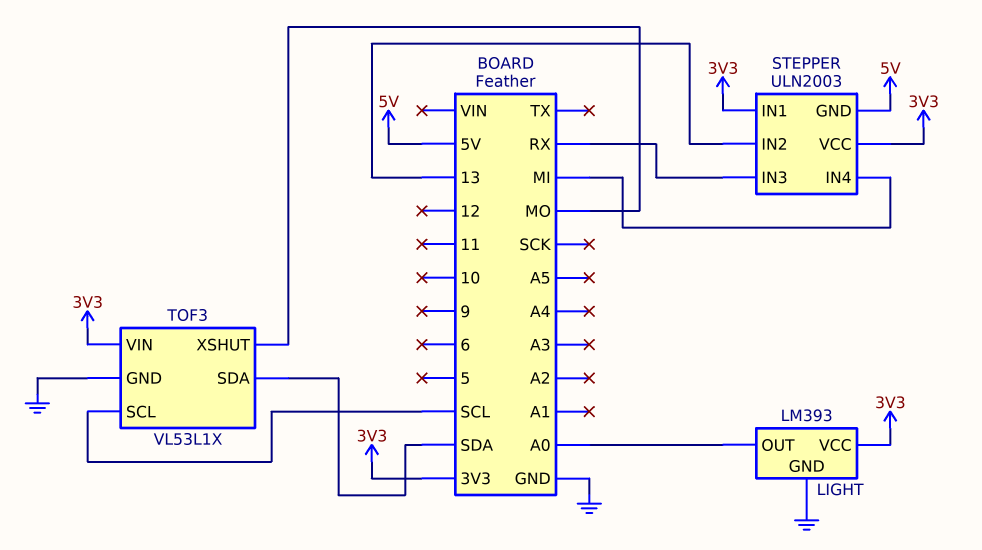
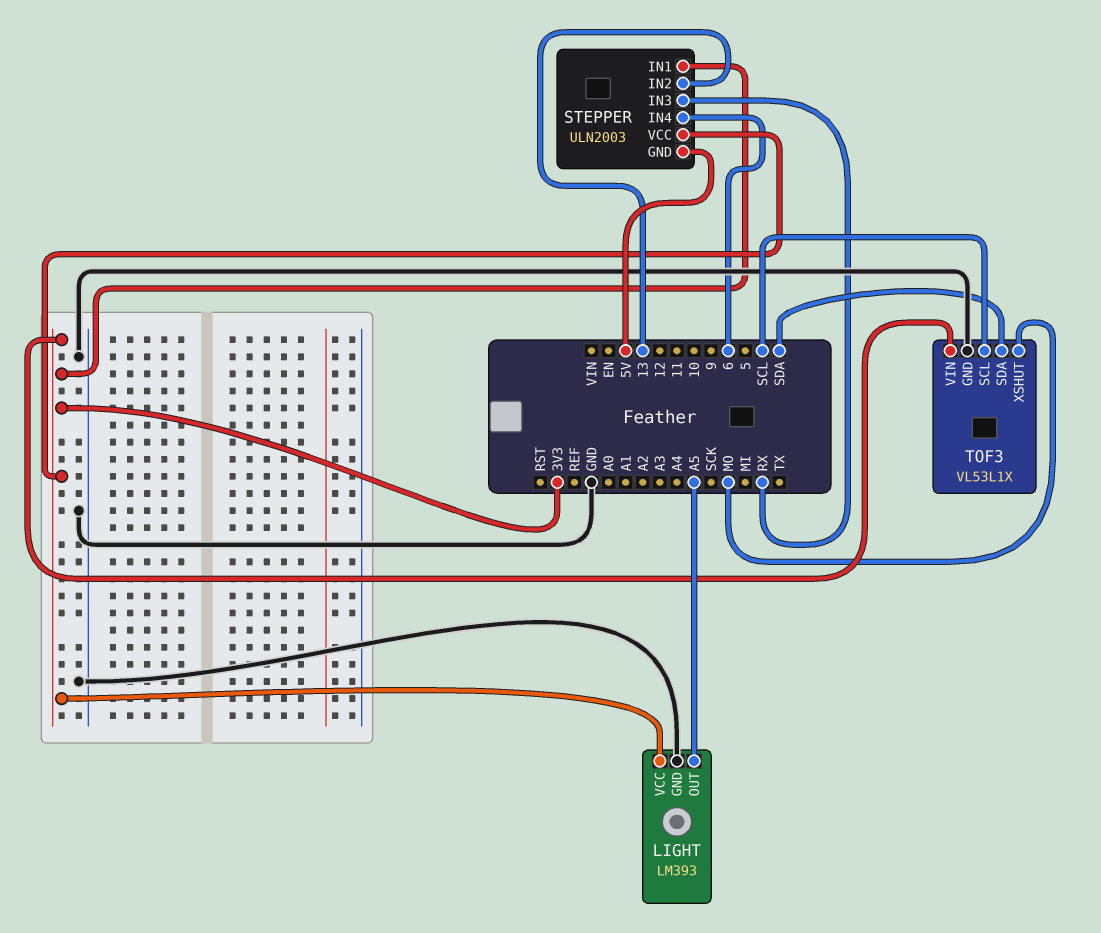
LIGHT pin OUT: A0 -> A5
STEPPER pin IN4: MI -> 6

